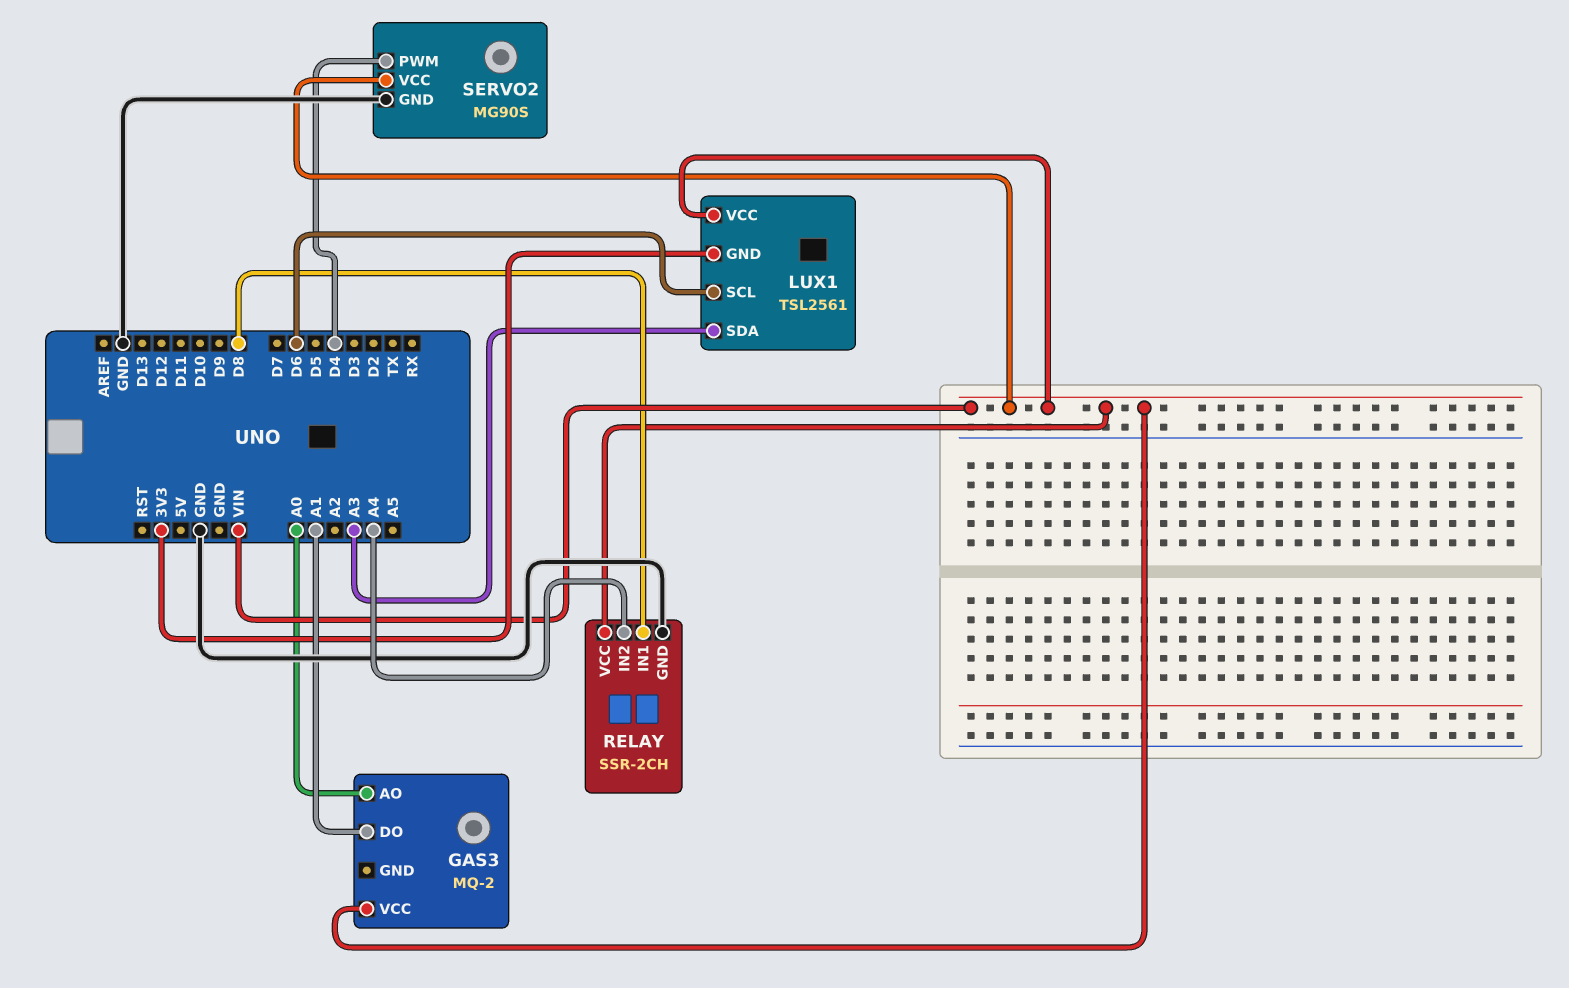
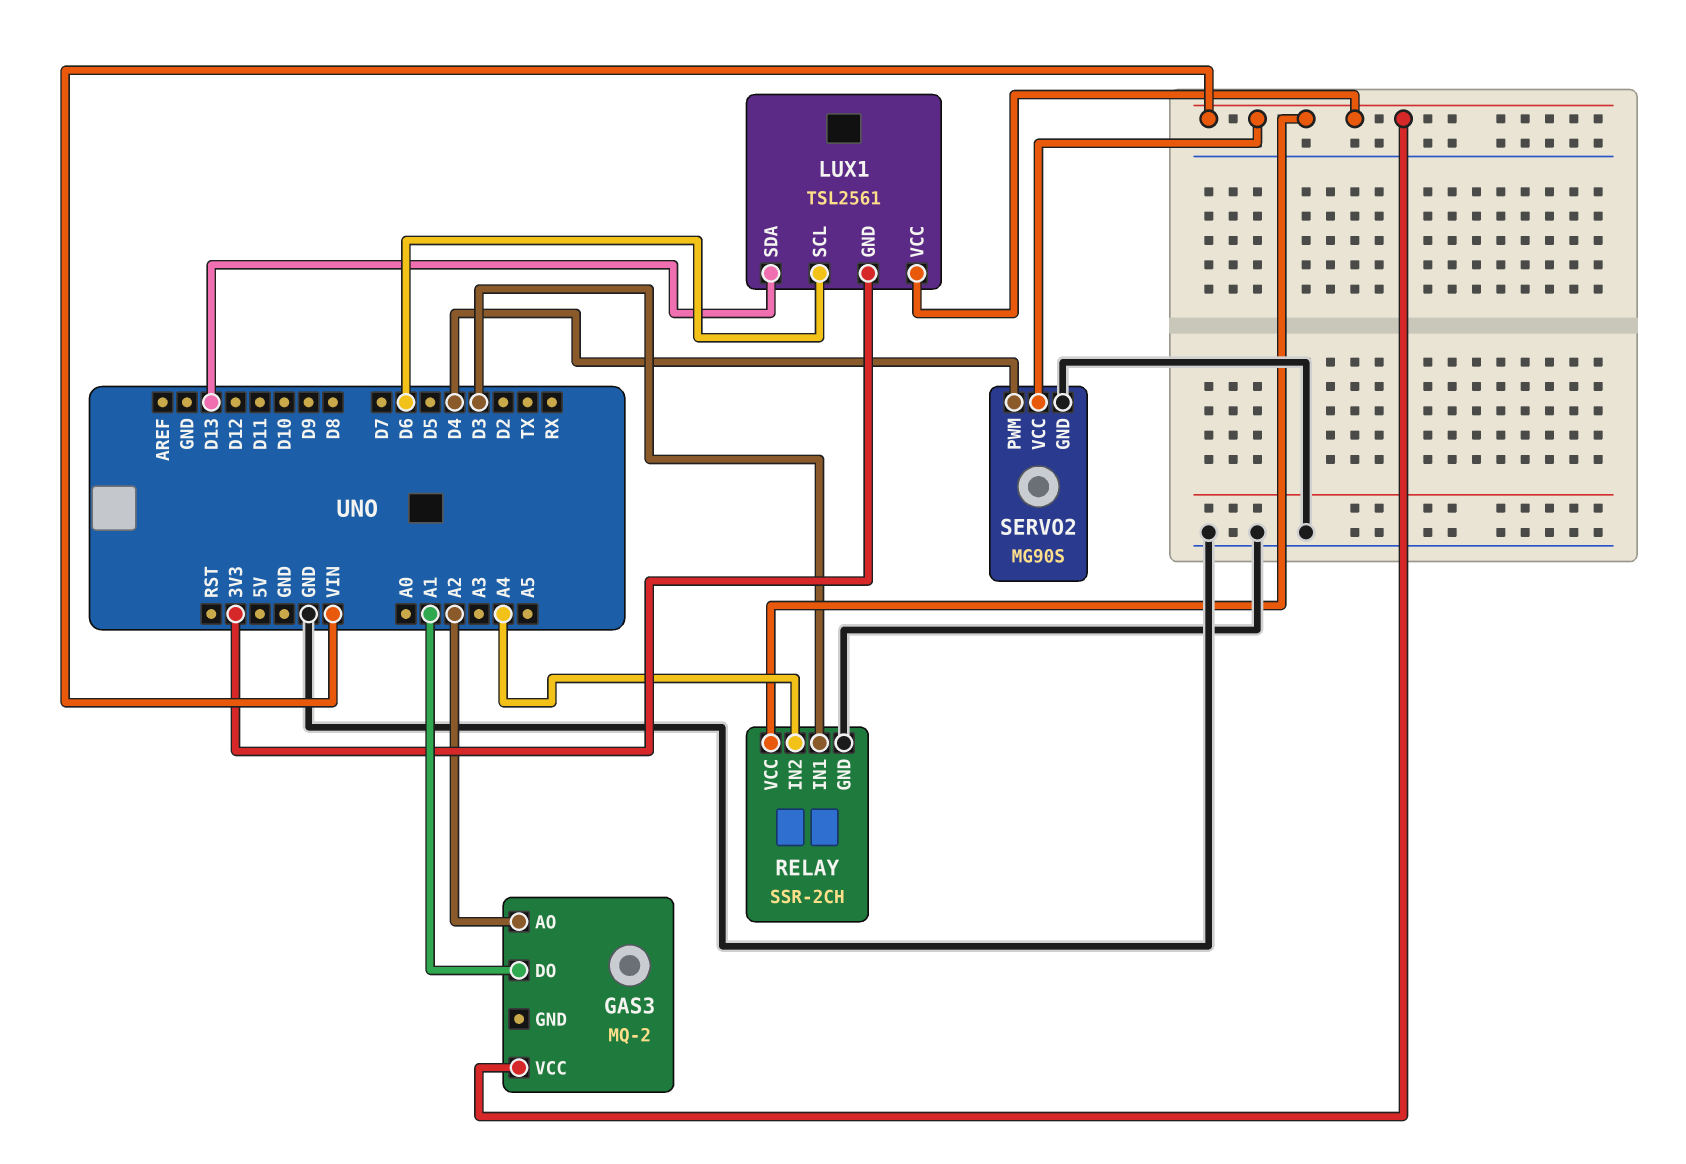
GAS3 pin AO: A0 -> A2
LUX1 pin SDA: A3 -> D13
RELAY pin IN1: D8 -> D3

